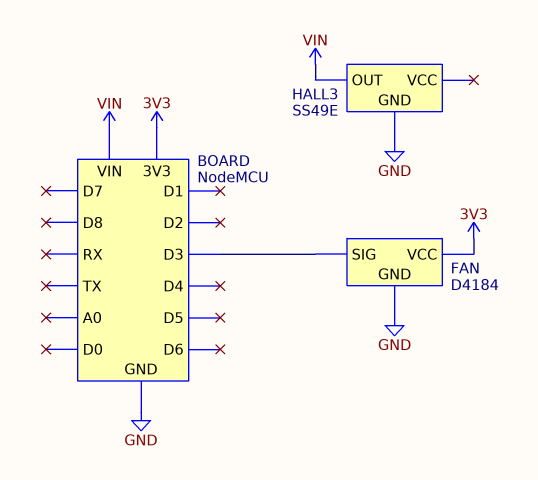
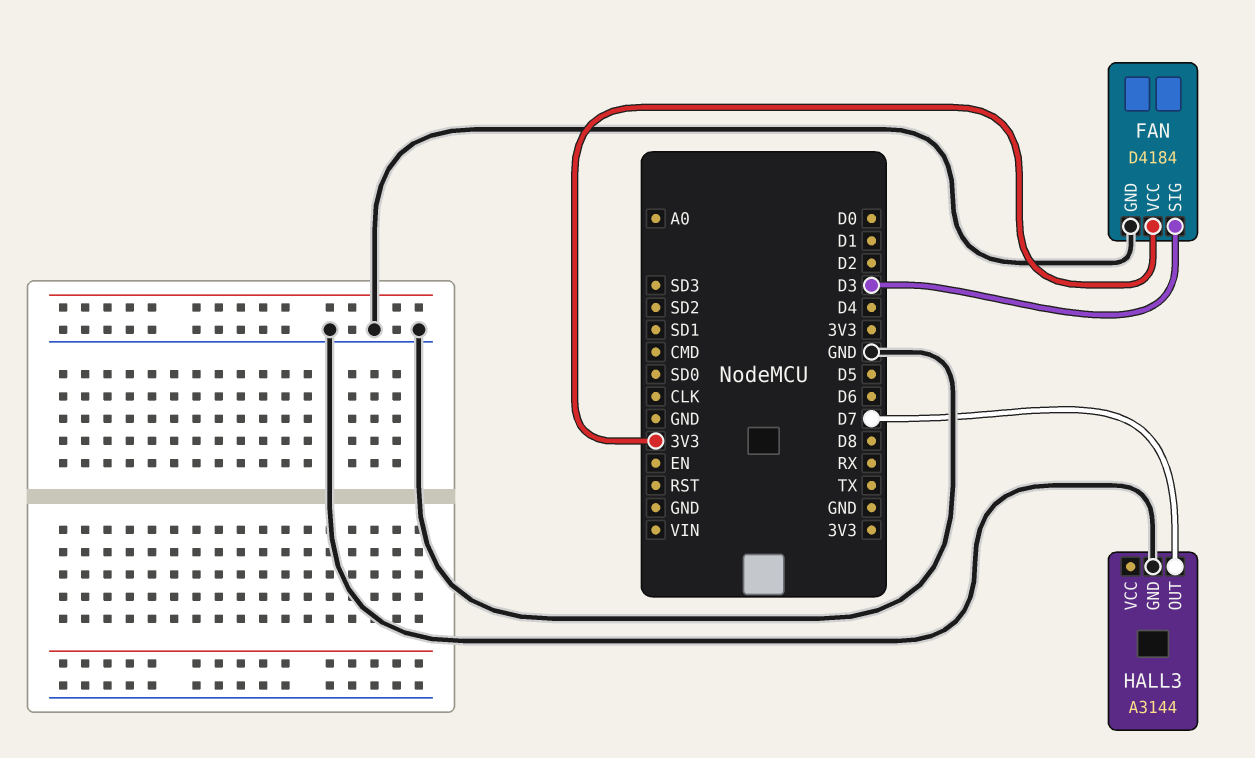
HALL3: SS49E -> A3144
HALL3 pin OUT: VIN -> D7

